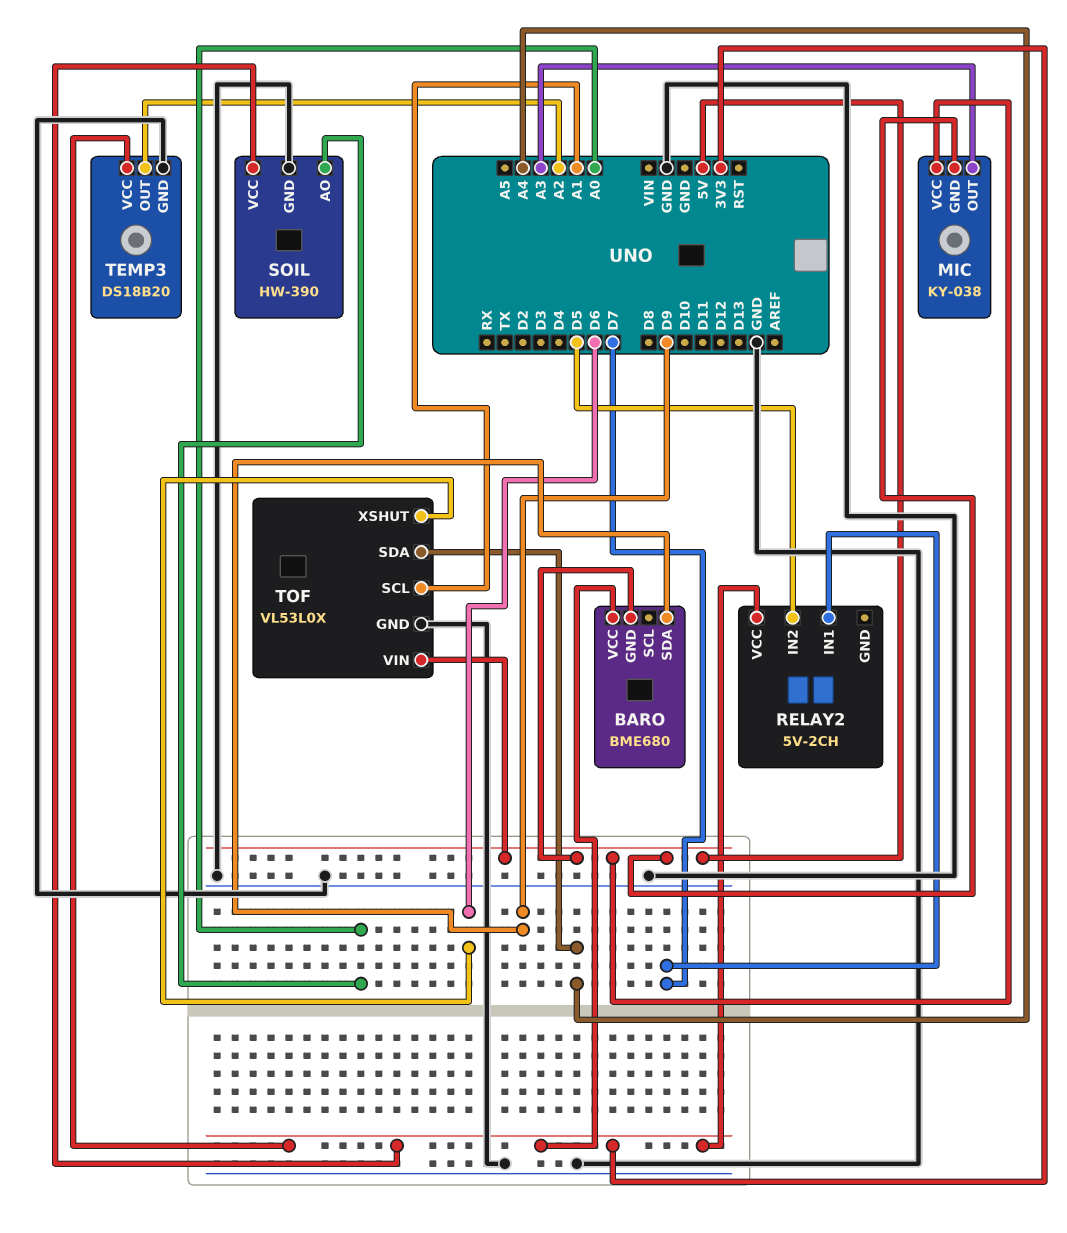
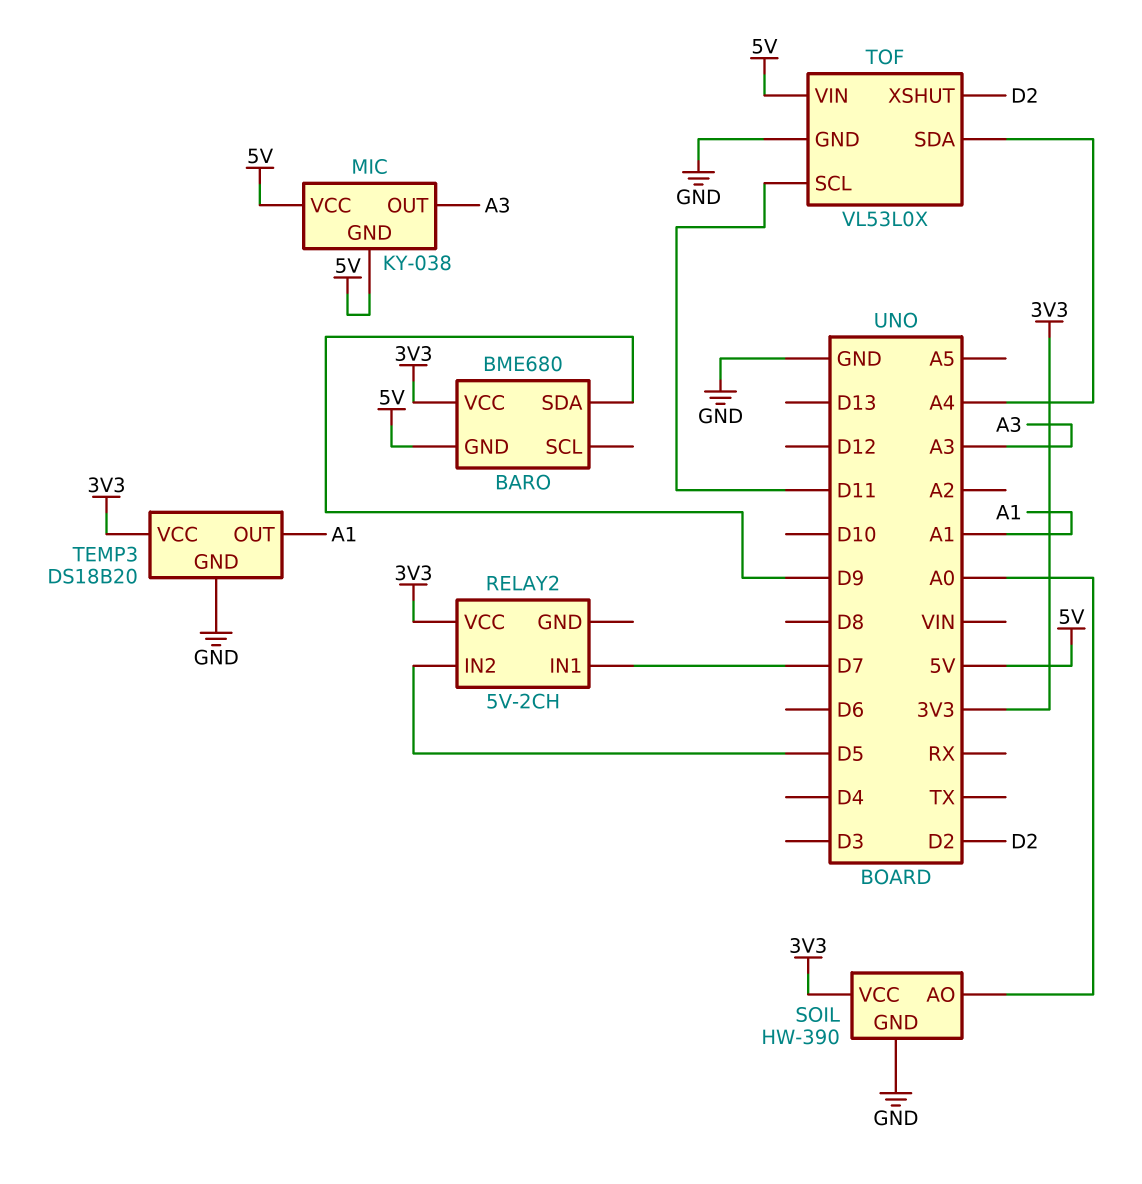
TEMP3 pin OUT: A2 -> A1
TOF pin SCL: A1 -> D11
TOF pin XSHUT: D6 -> D2

